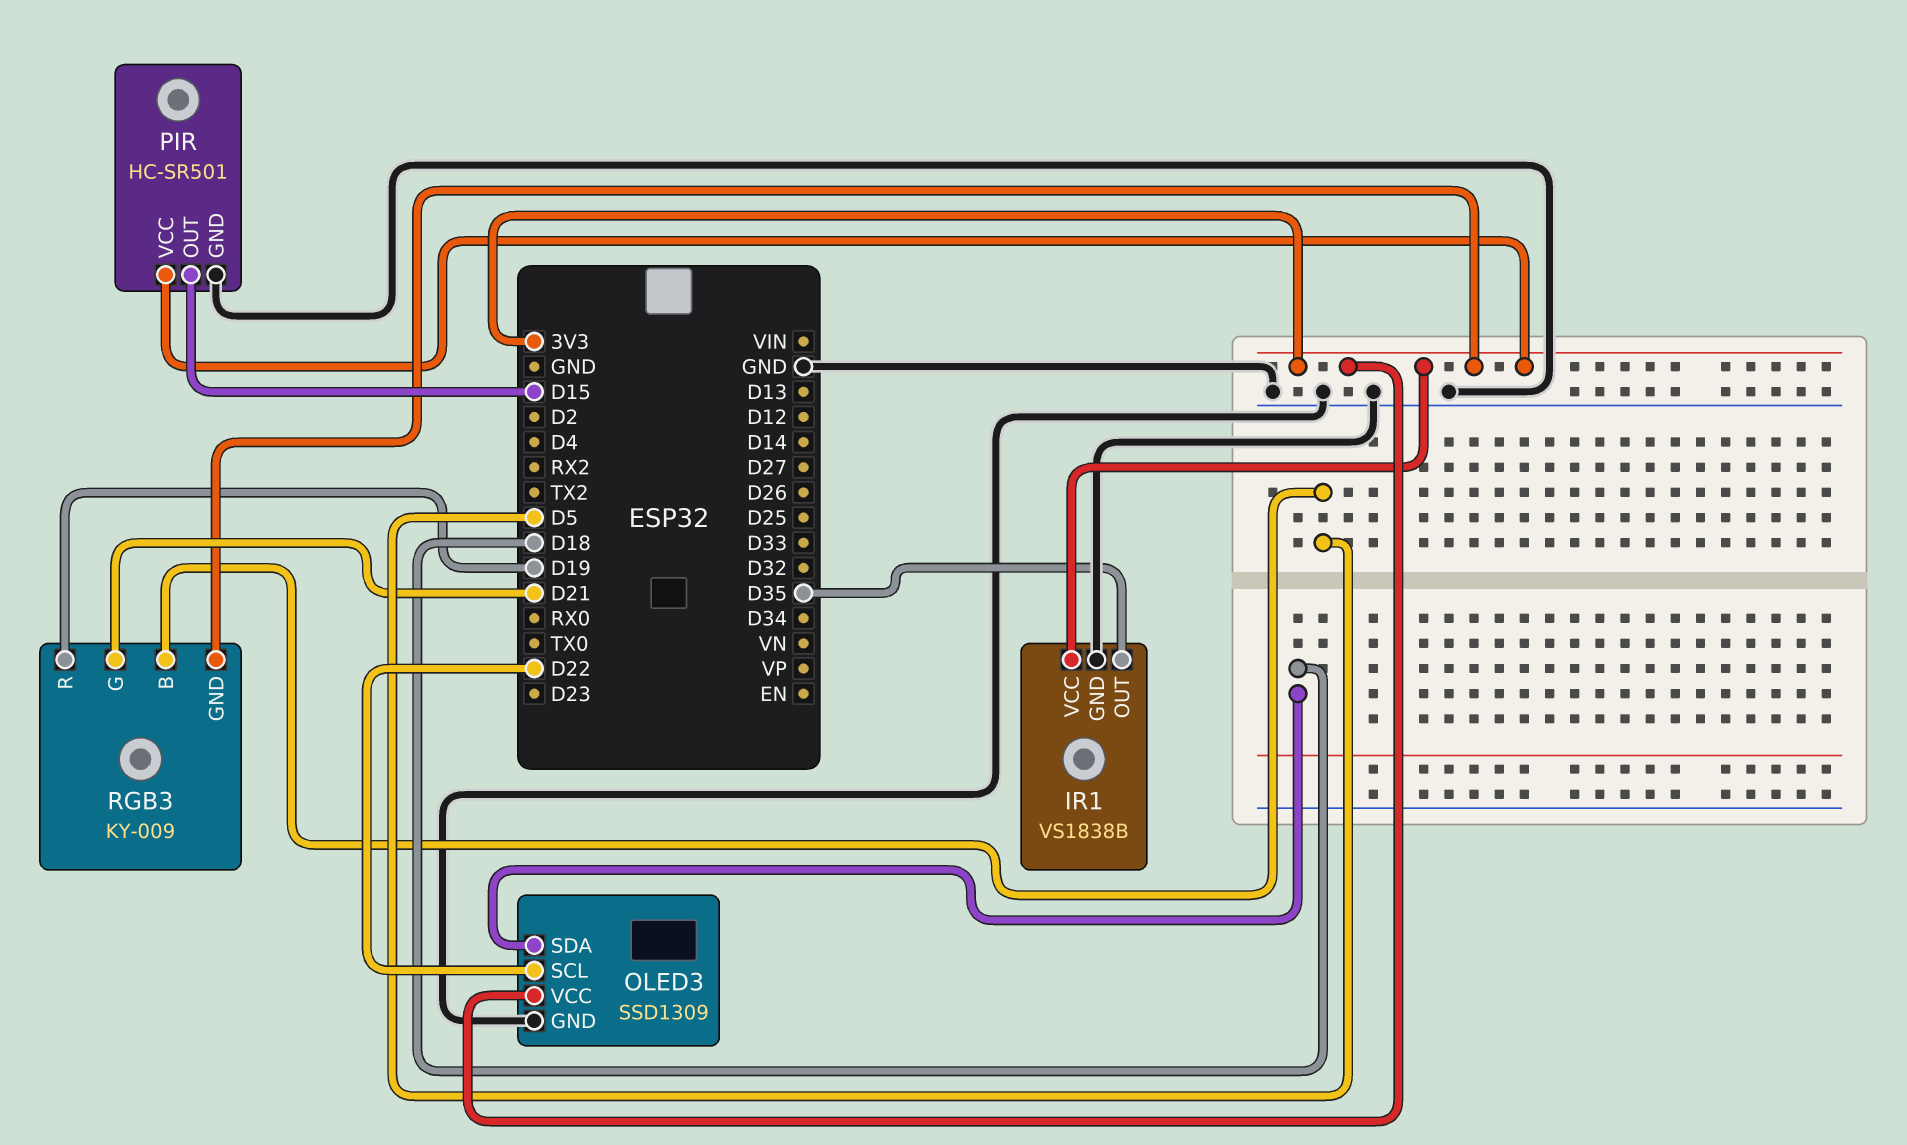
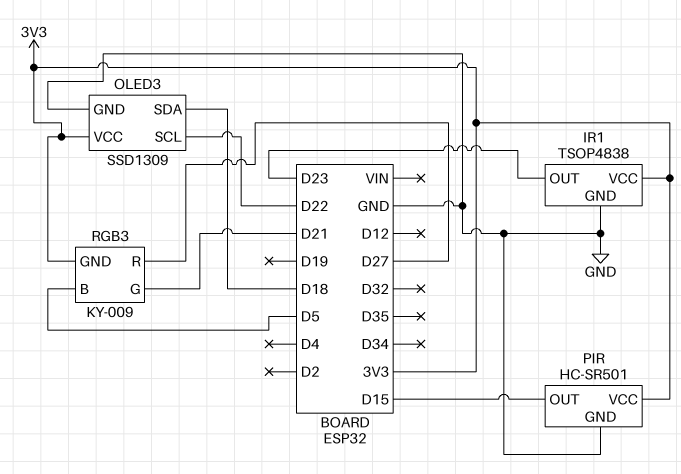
IR1: VS1838B -> TSOP4838
IR1 pin OUT: D35 -> D23
RGB3 pin R: D19 -> D27

